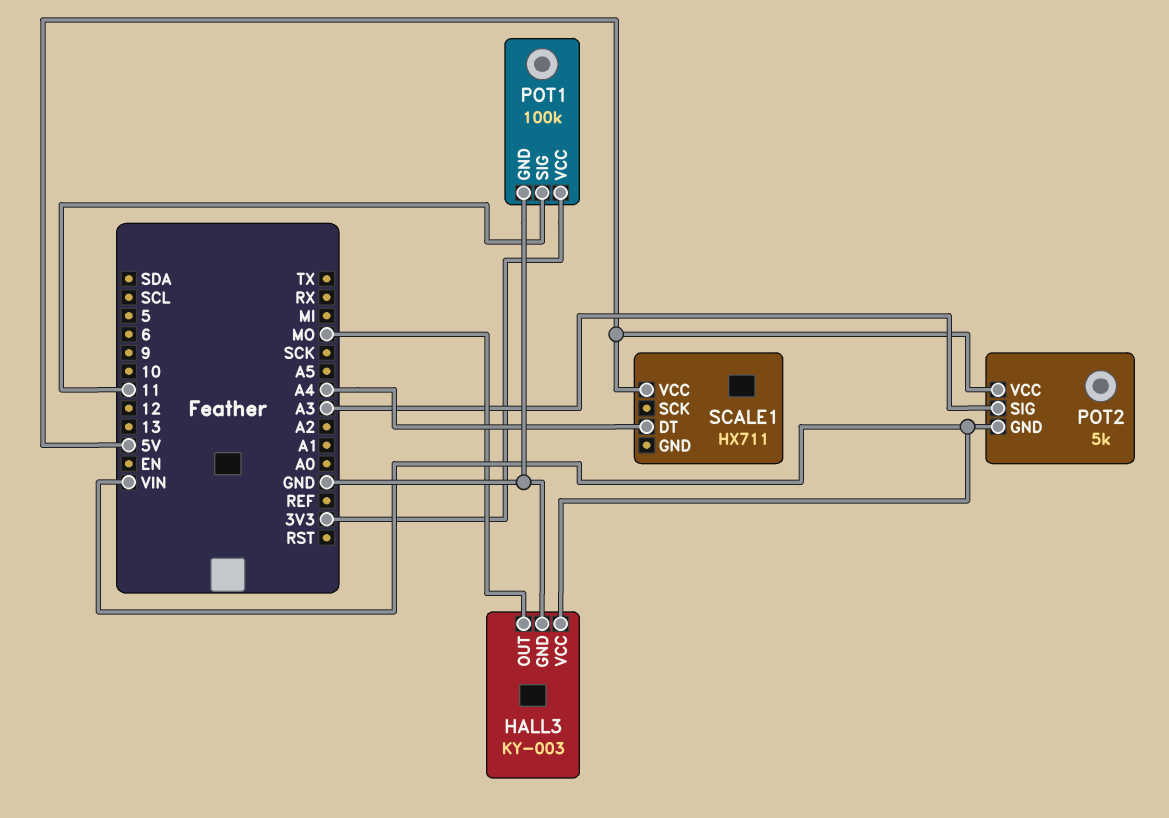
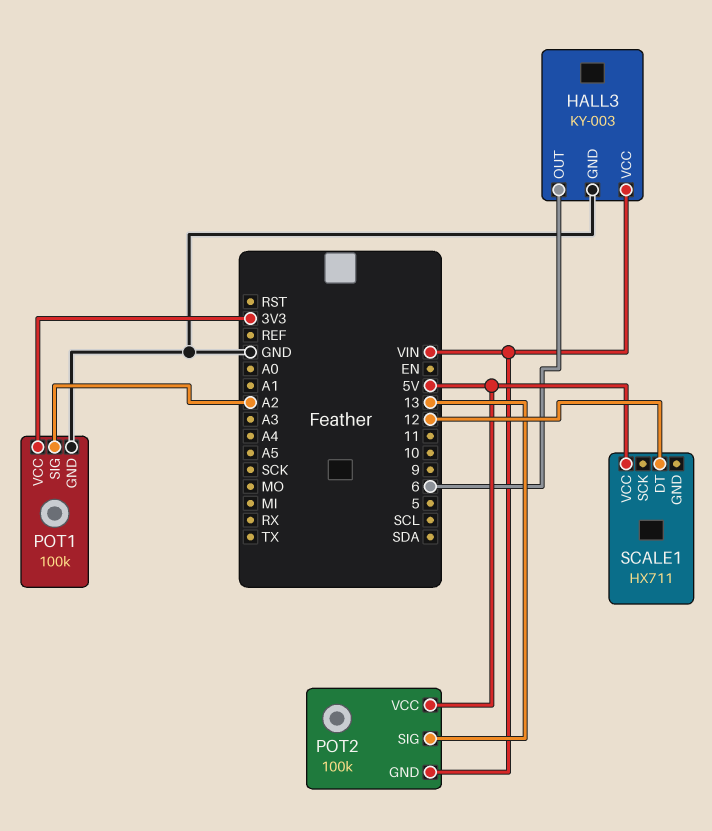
HALL3 pin OUT: MO -> 6
POT1 pin SIG: 11 -> A2
POT2: 5k -> 100k
POT2 pin SIG: A3 -> 13
SCALE1 pin DT: A4 -> 12

